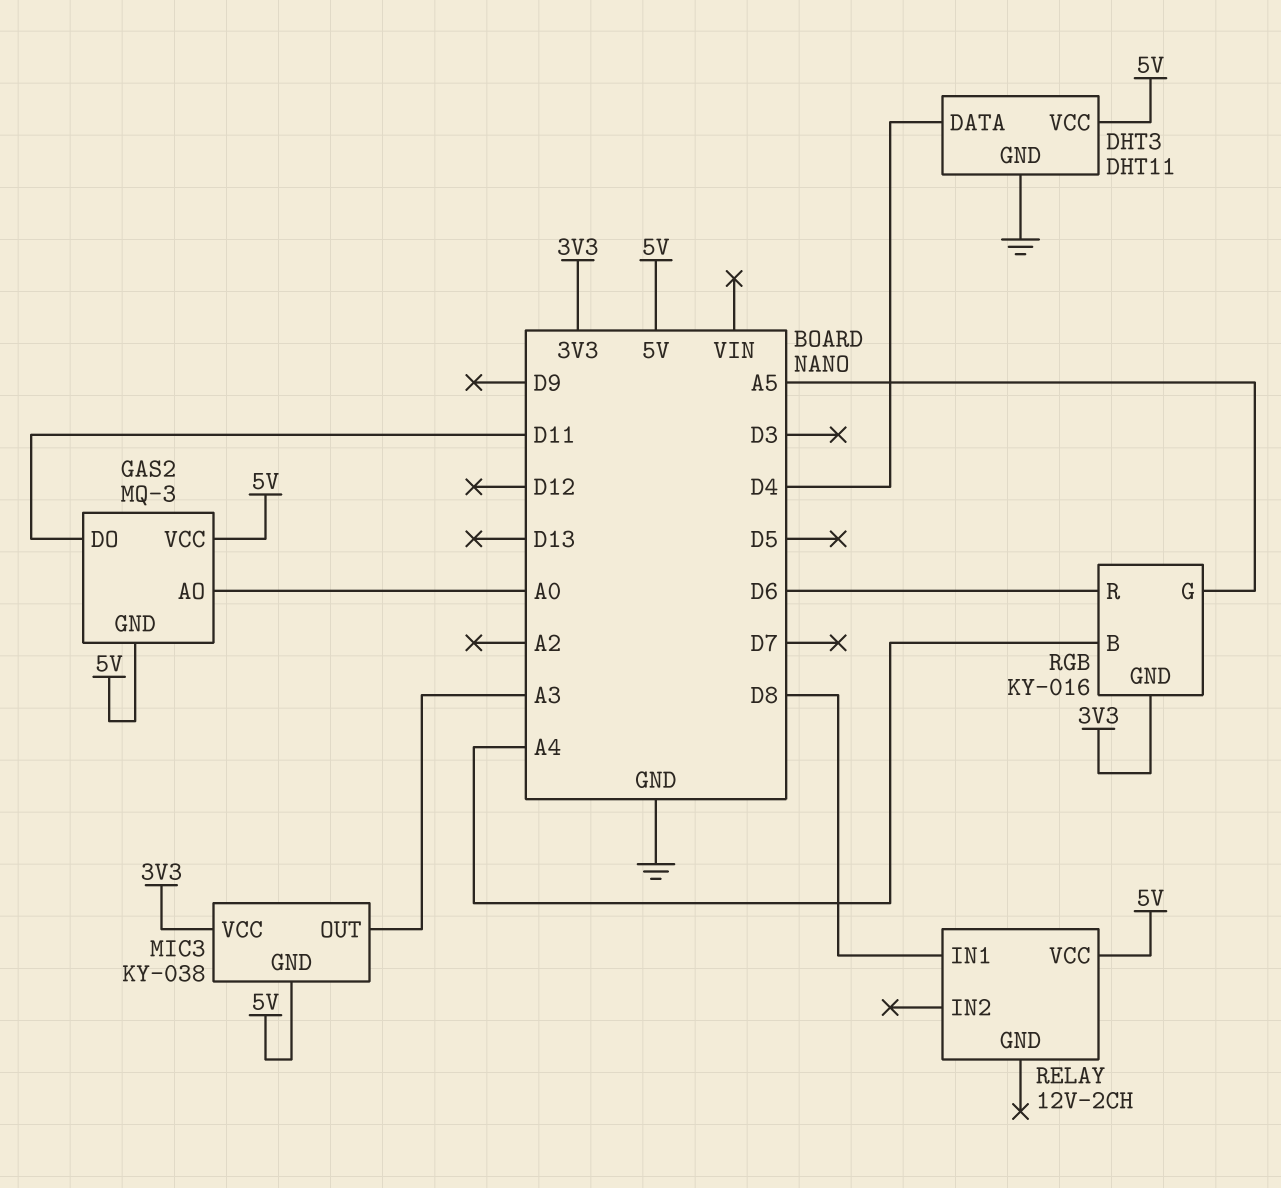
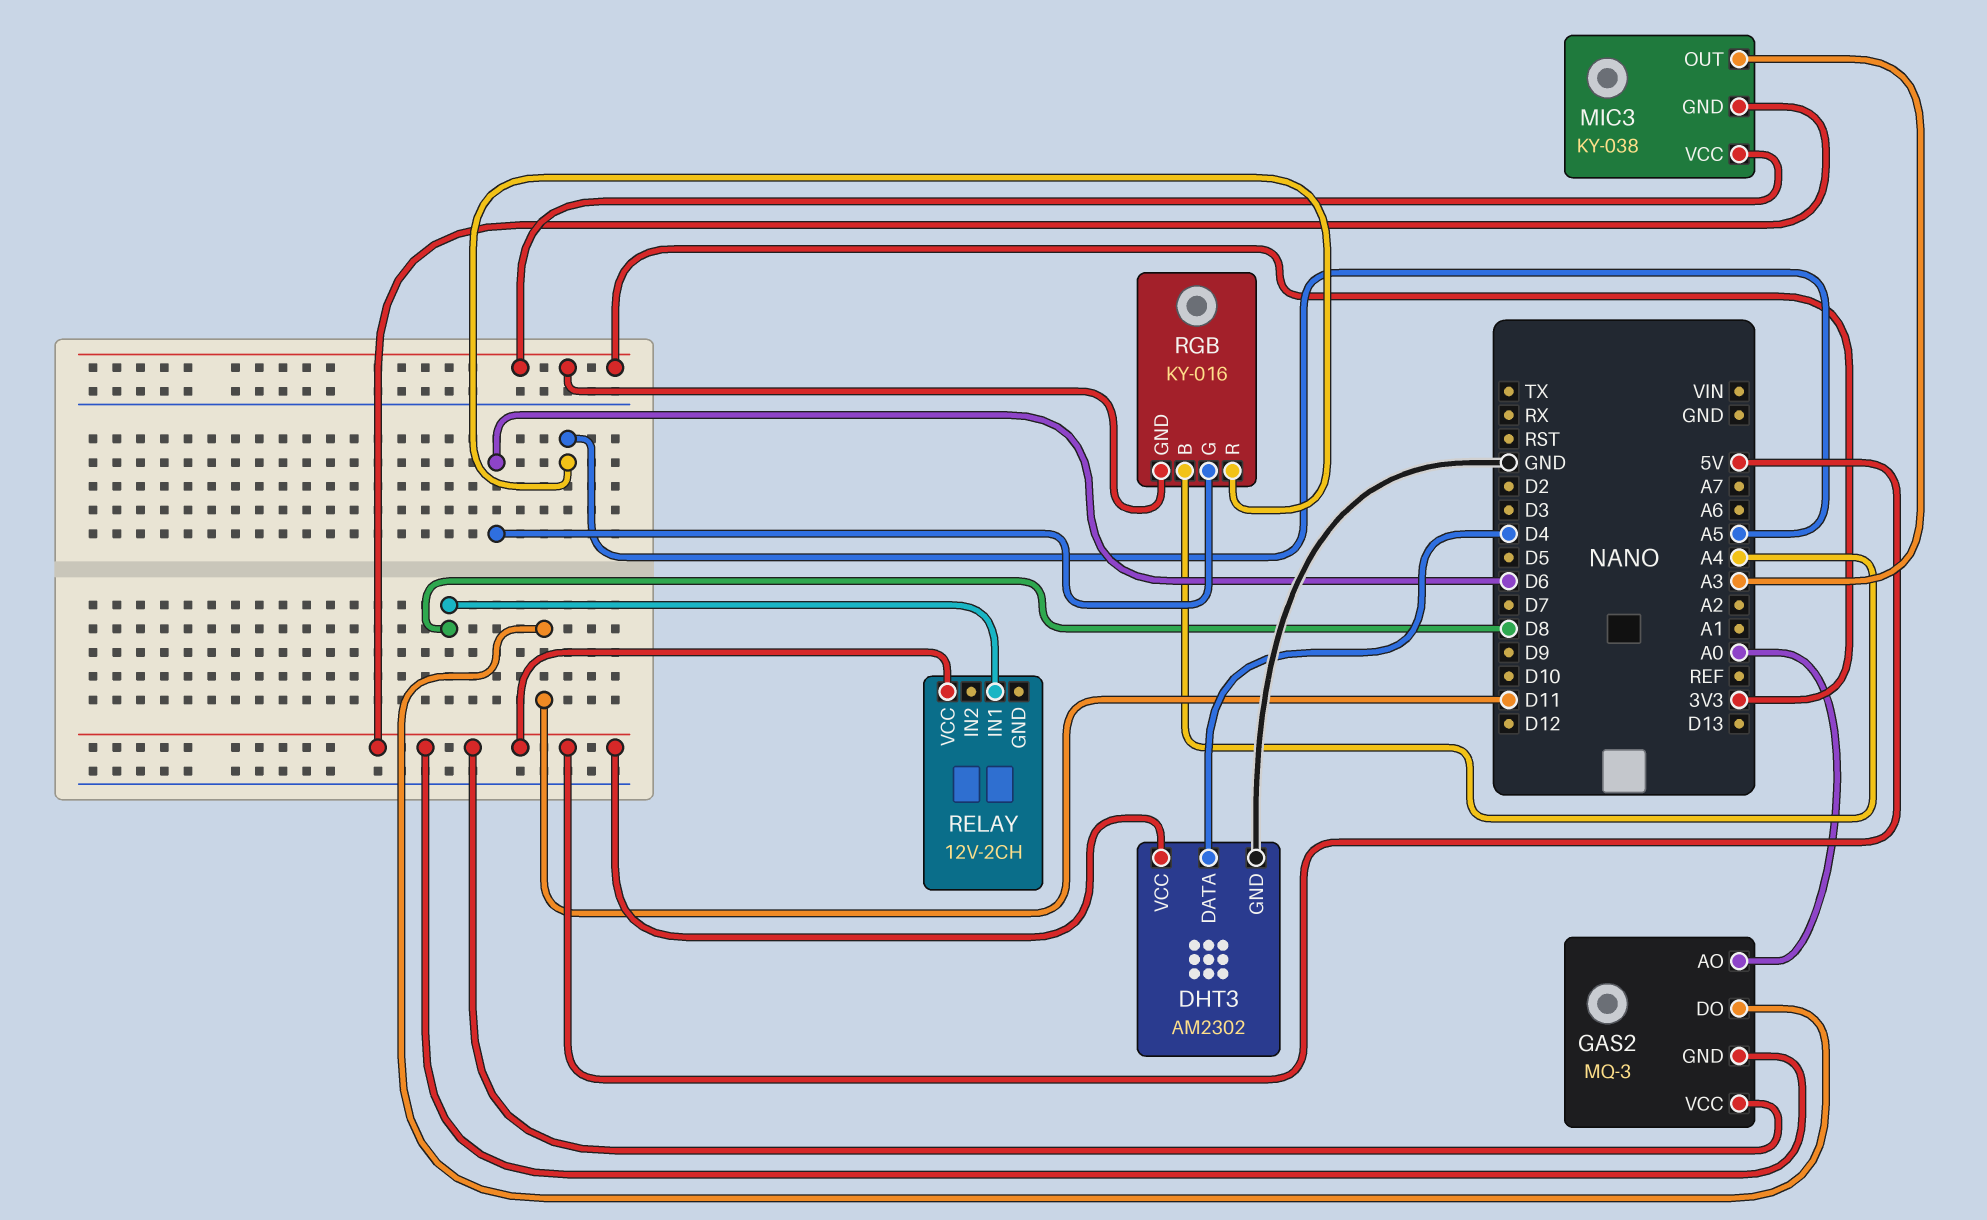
DHT3: DHT11 -> AM2302
RGB pin G: A5 -> D6
RGB pin R: D6 -> A5

